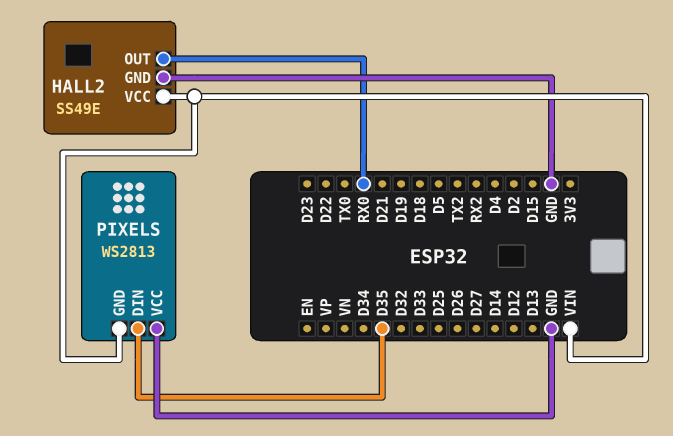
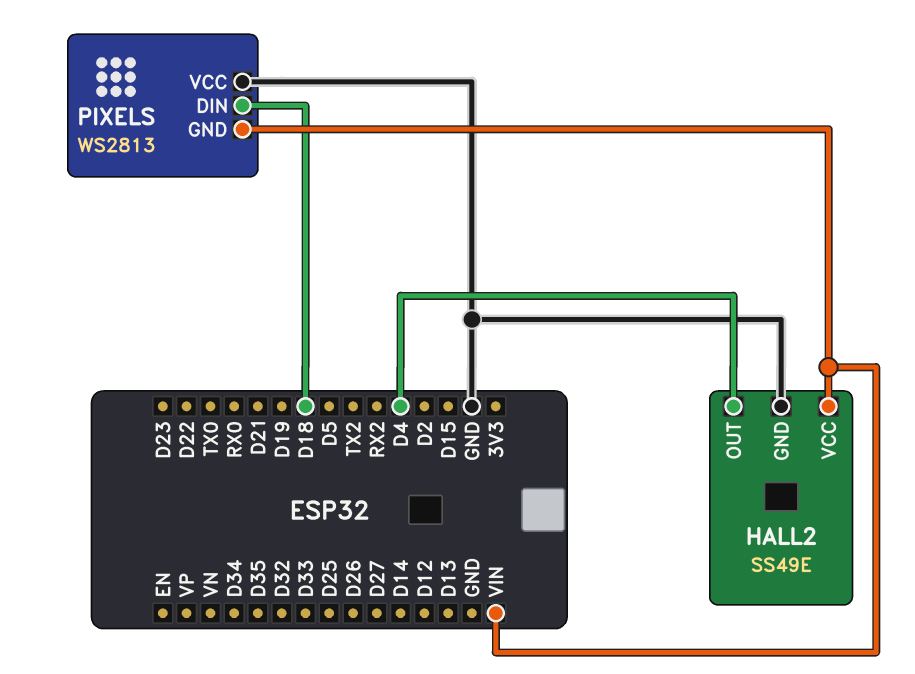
HALL2 pin OUT: RX0 -> D4
PIXELS pin DIN: D35 -> D18

